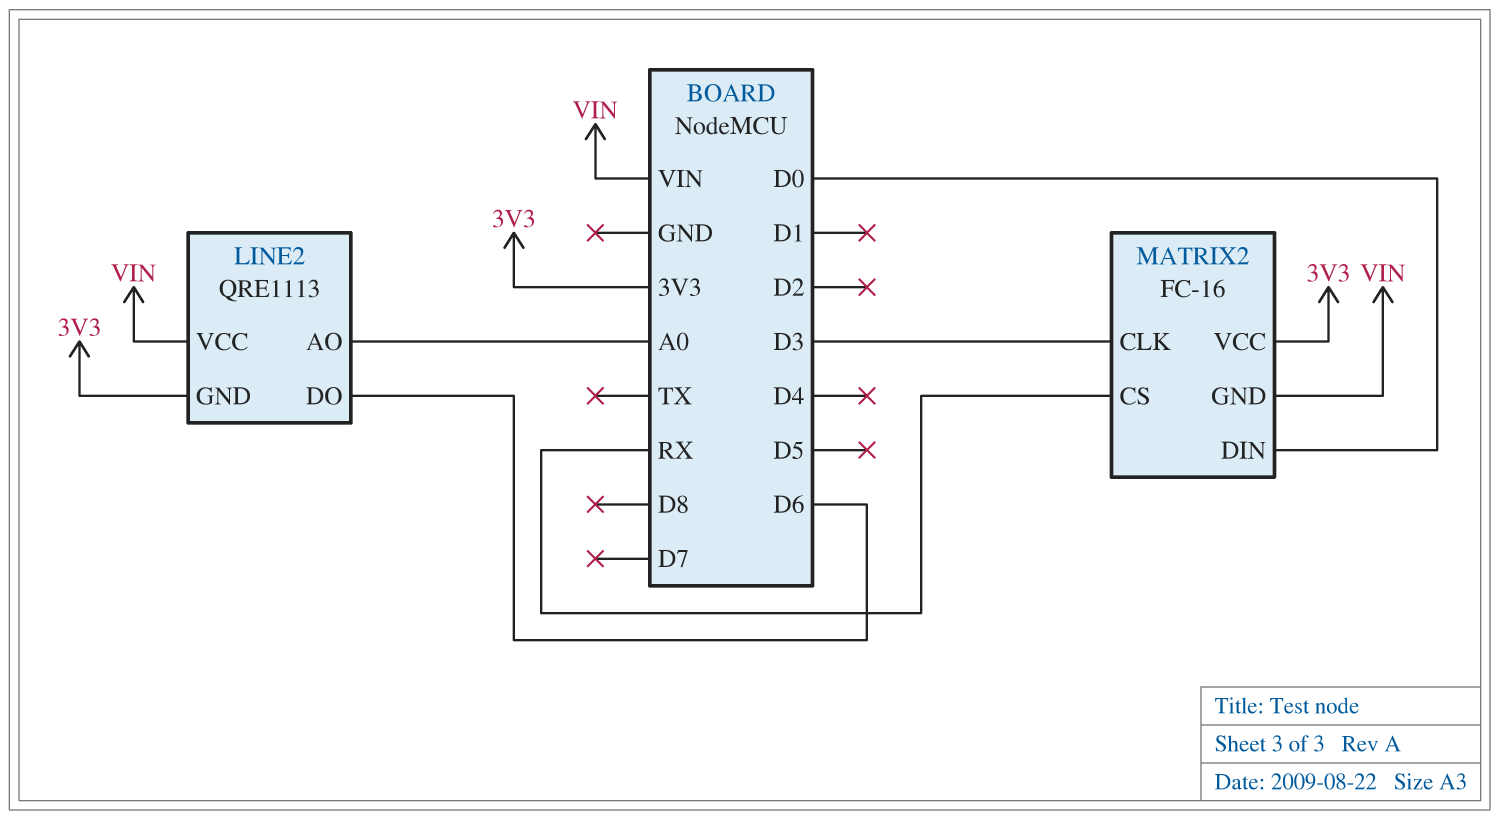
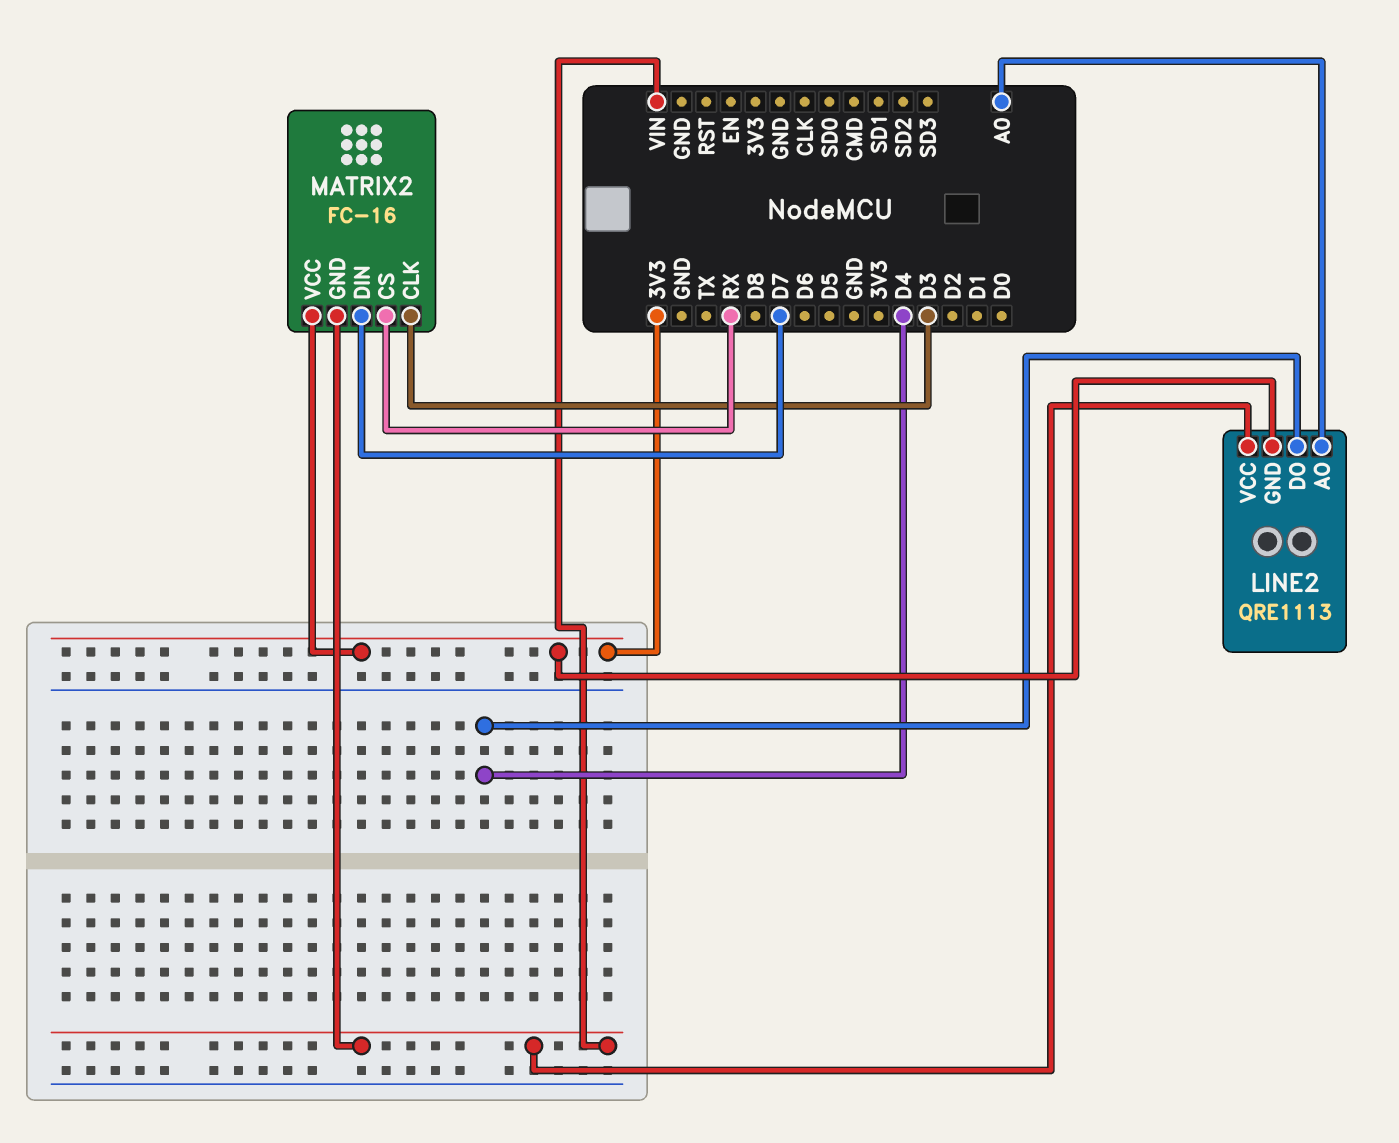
LINE2 pin DO: D6 -> D4
MATRIX2 pin DIN: D0 -> D7

